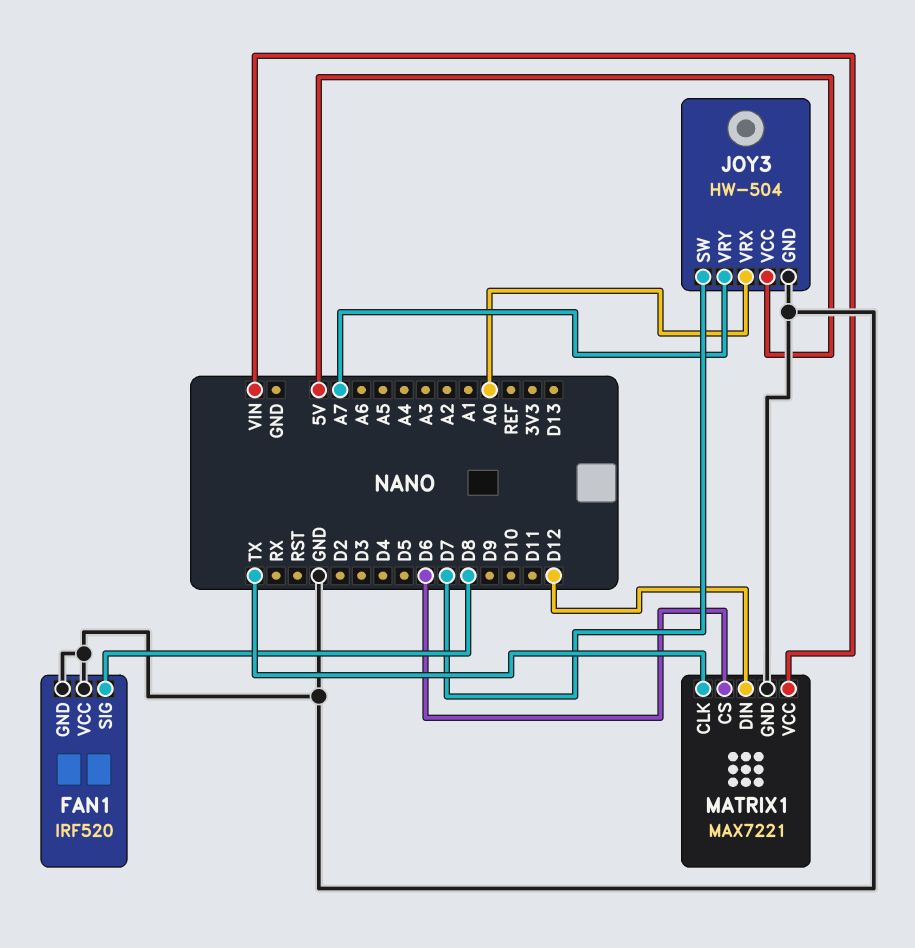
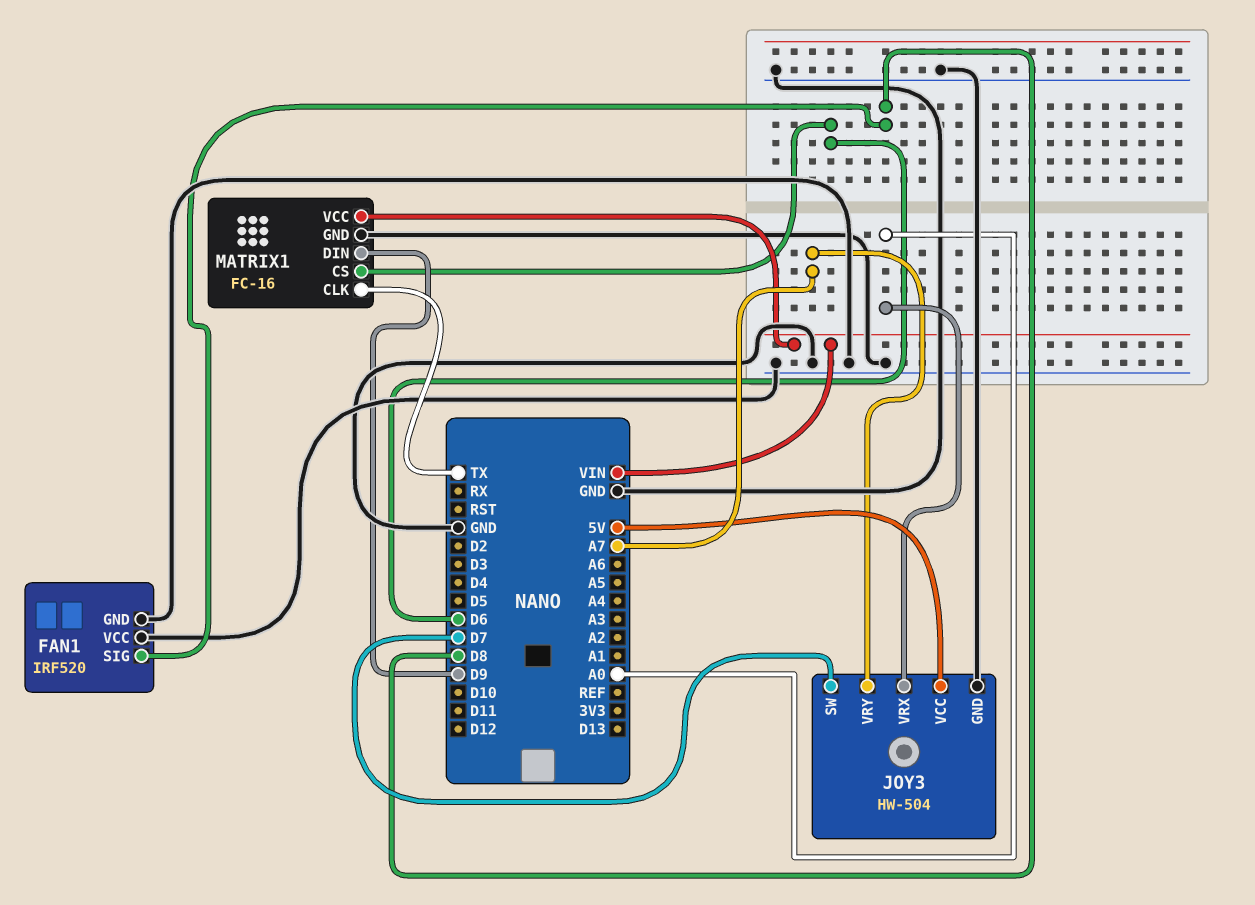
MATRIX1: MAX7221 -> FC-16
MATRIX1 pin DIN: D12 -> D9

